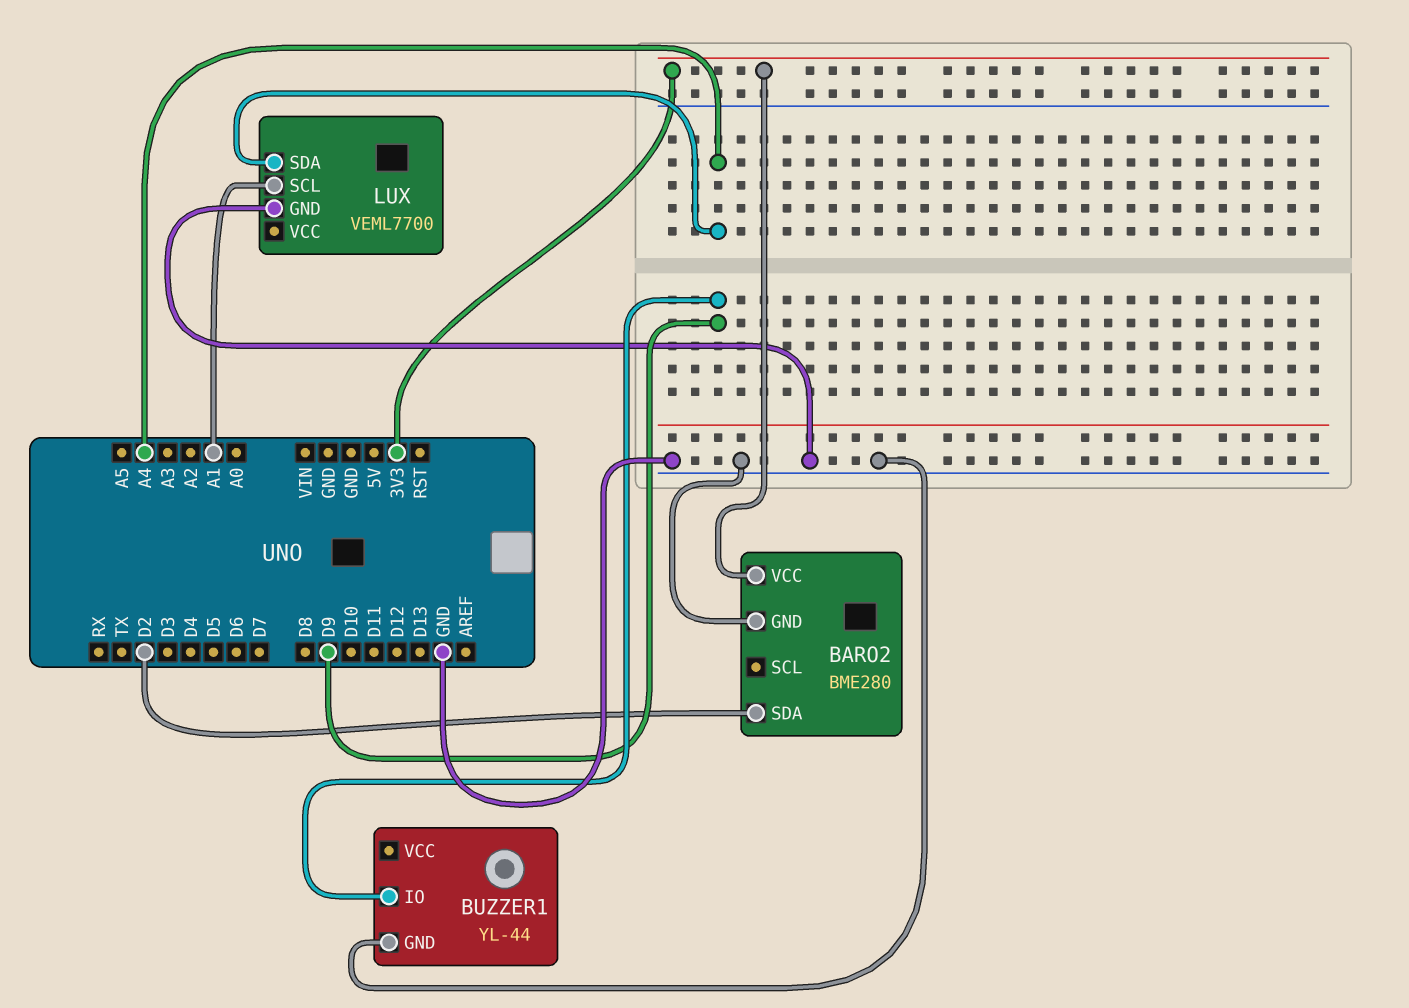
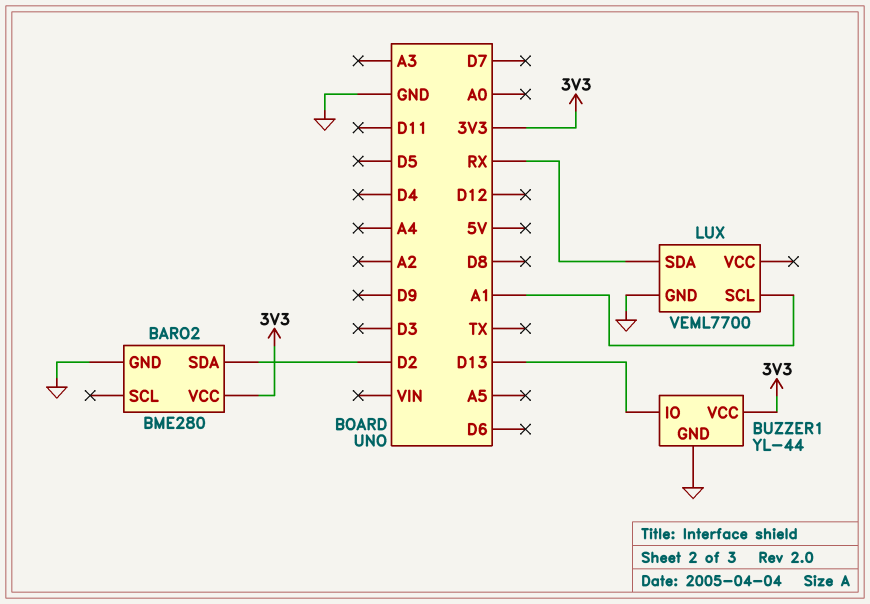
BUZZER1 pin IO: D9 -> D13
BUZZER1 pin VCC: none -> 3V3
LUX pin SDA: A4 -> RX

